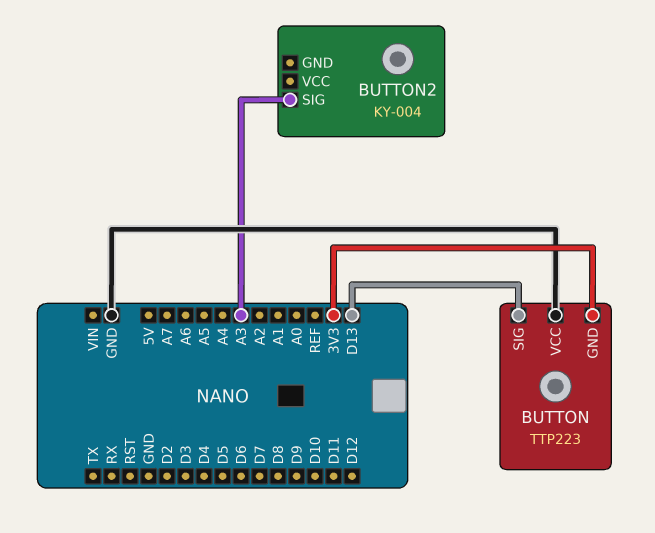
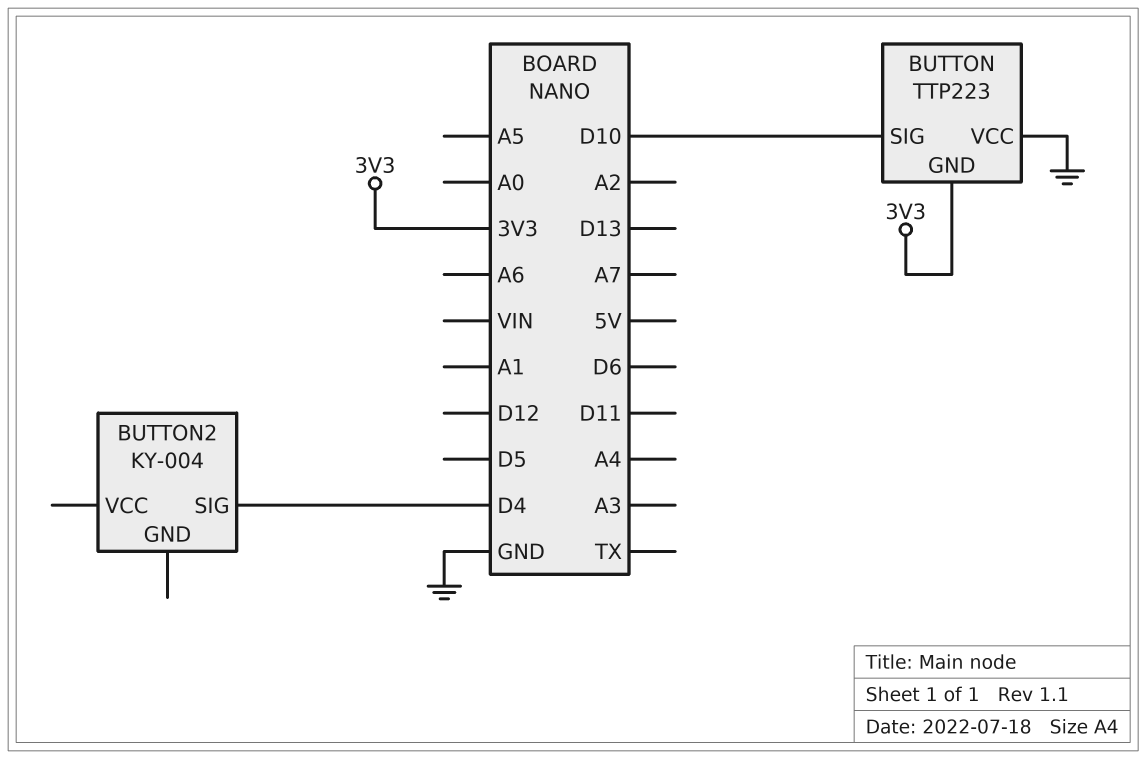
BUTTON pin SIG: D13 -> D10
BUTTON2 pin SIG: A3 -> D4

